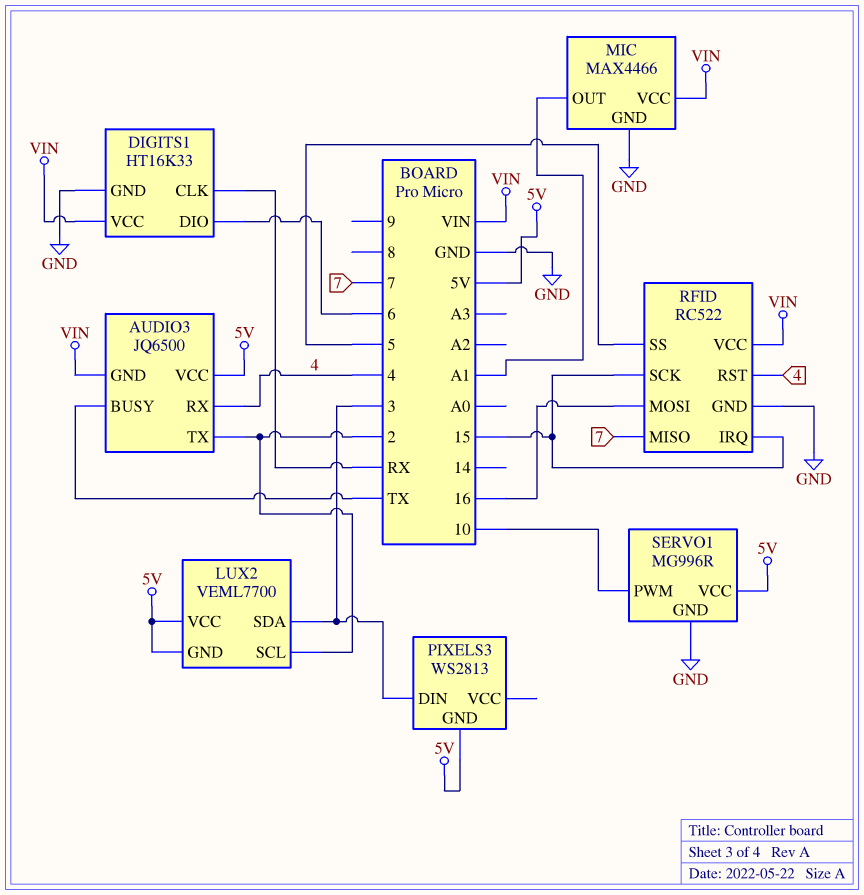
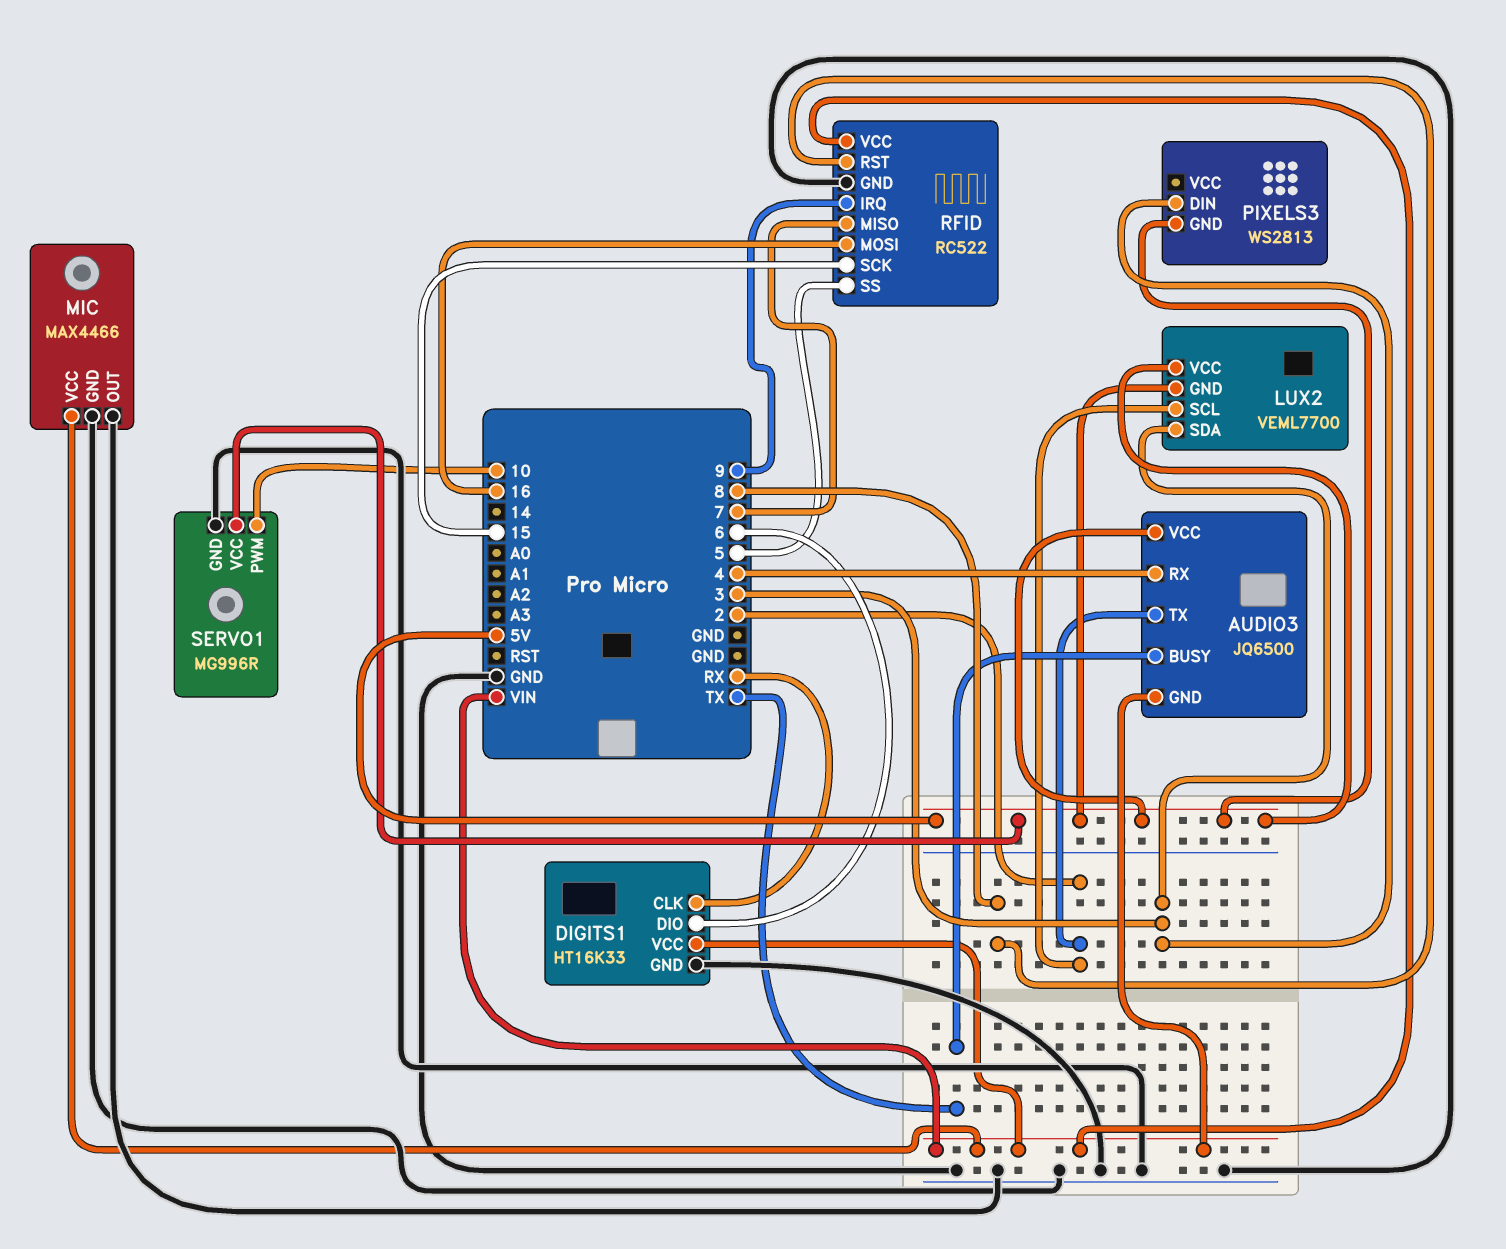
MIC pin OUT: A1 -> GND
RFID pin IRQ: 15 -> 9
RFID pin RST: 4 -> 8

